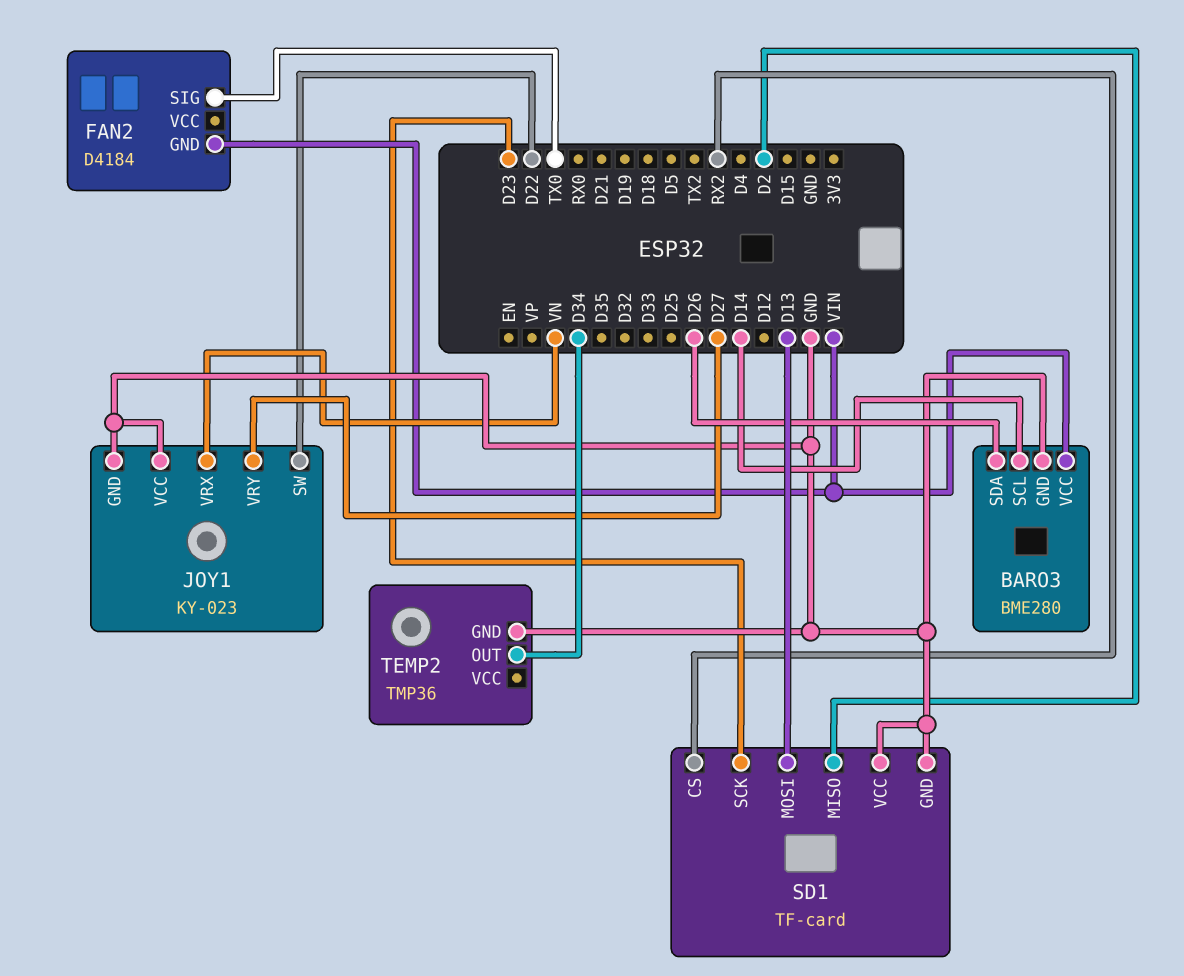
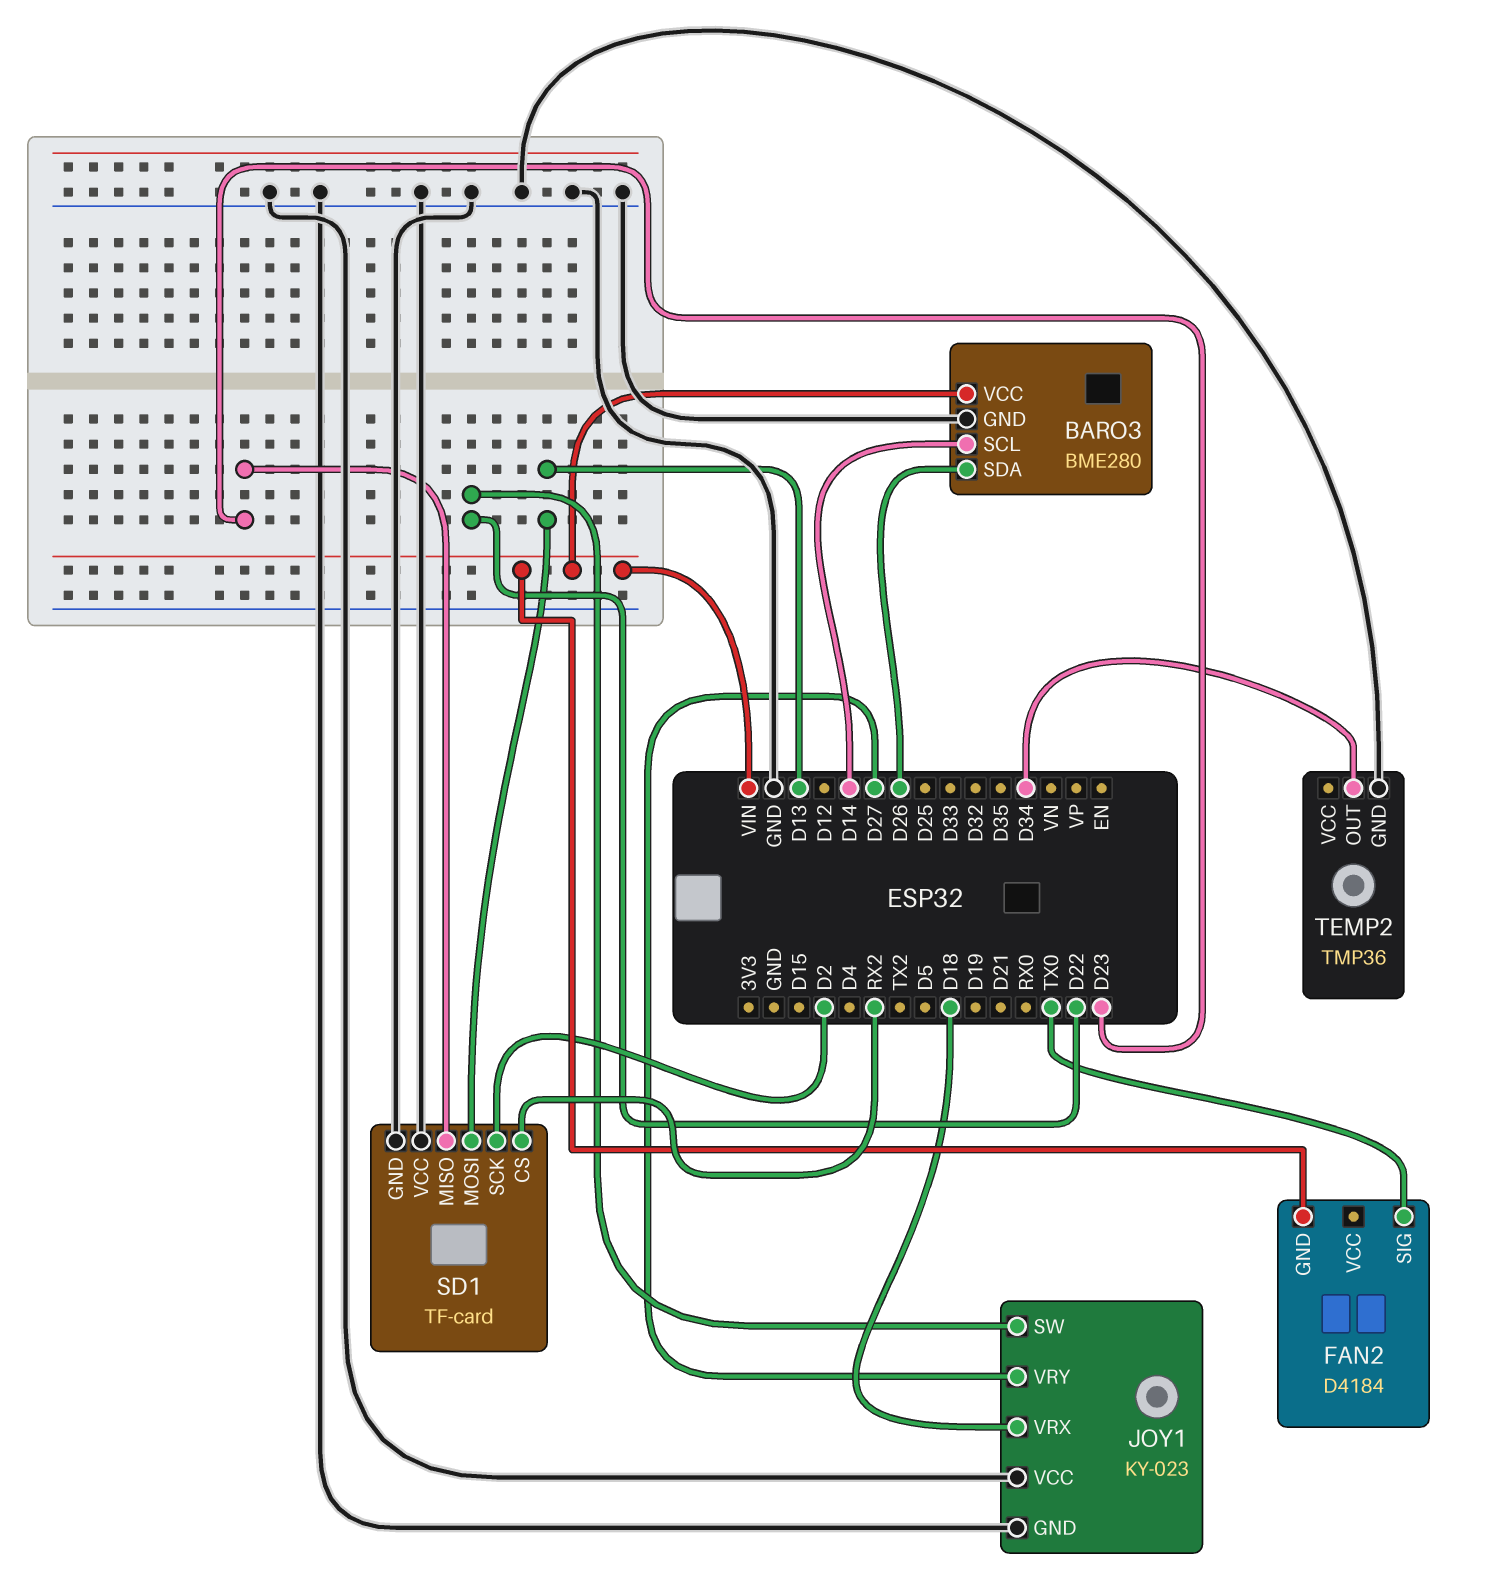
JOY1 pin VRX: VN -> D18
SD1 pin MISO: D2 -> D23
SD1 pin SCK: D23 -> D2

